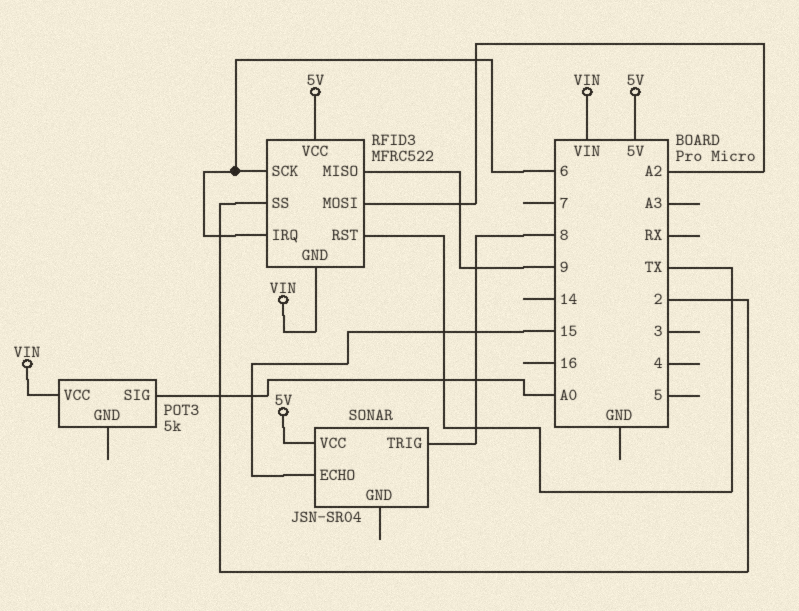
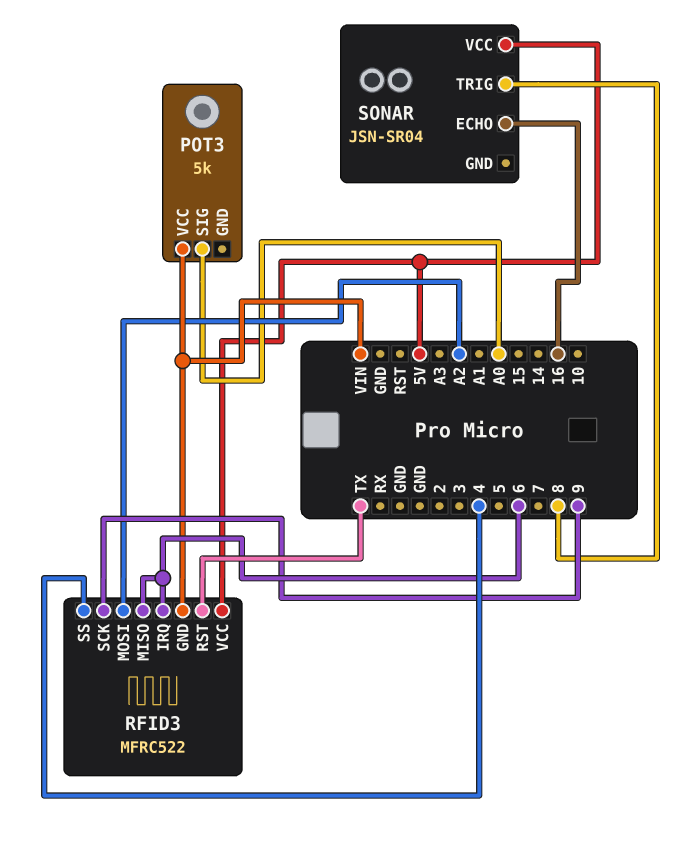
RFID3 pin MISO: 9 -> 6
RFID3 pin SCK: 6 -> 9
RFID3 pin SS: 2 -> 4
SONAR pin ECHO: 15 -> 16

